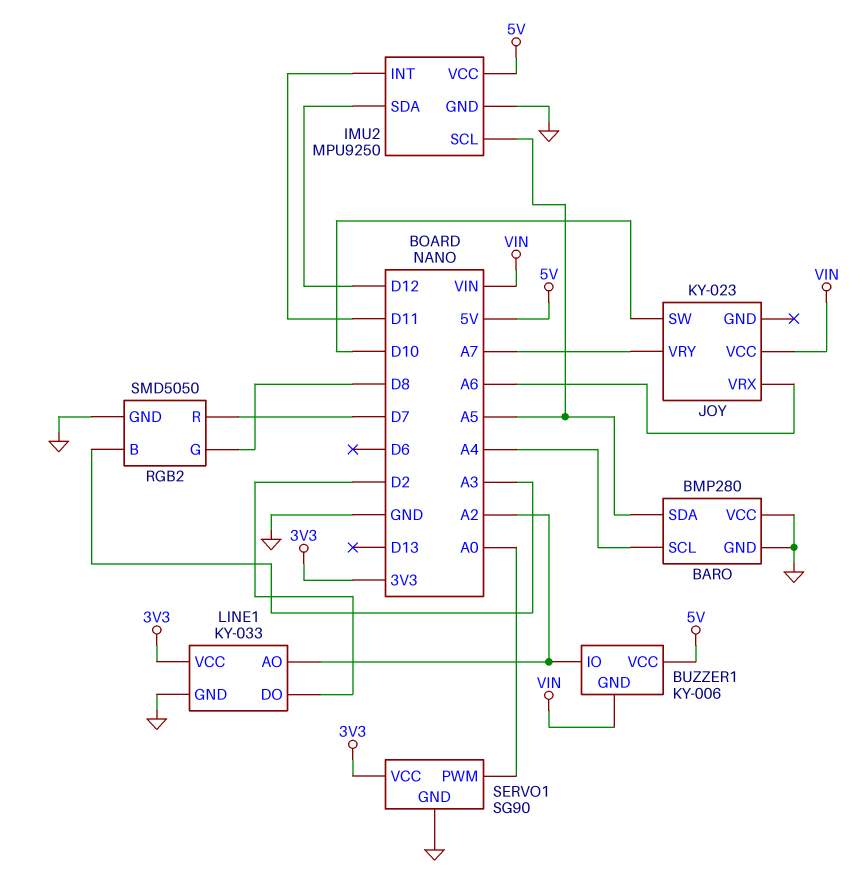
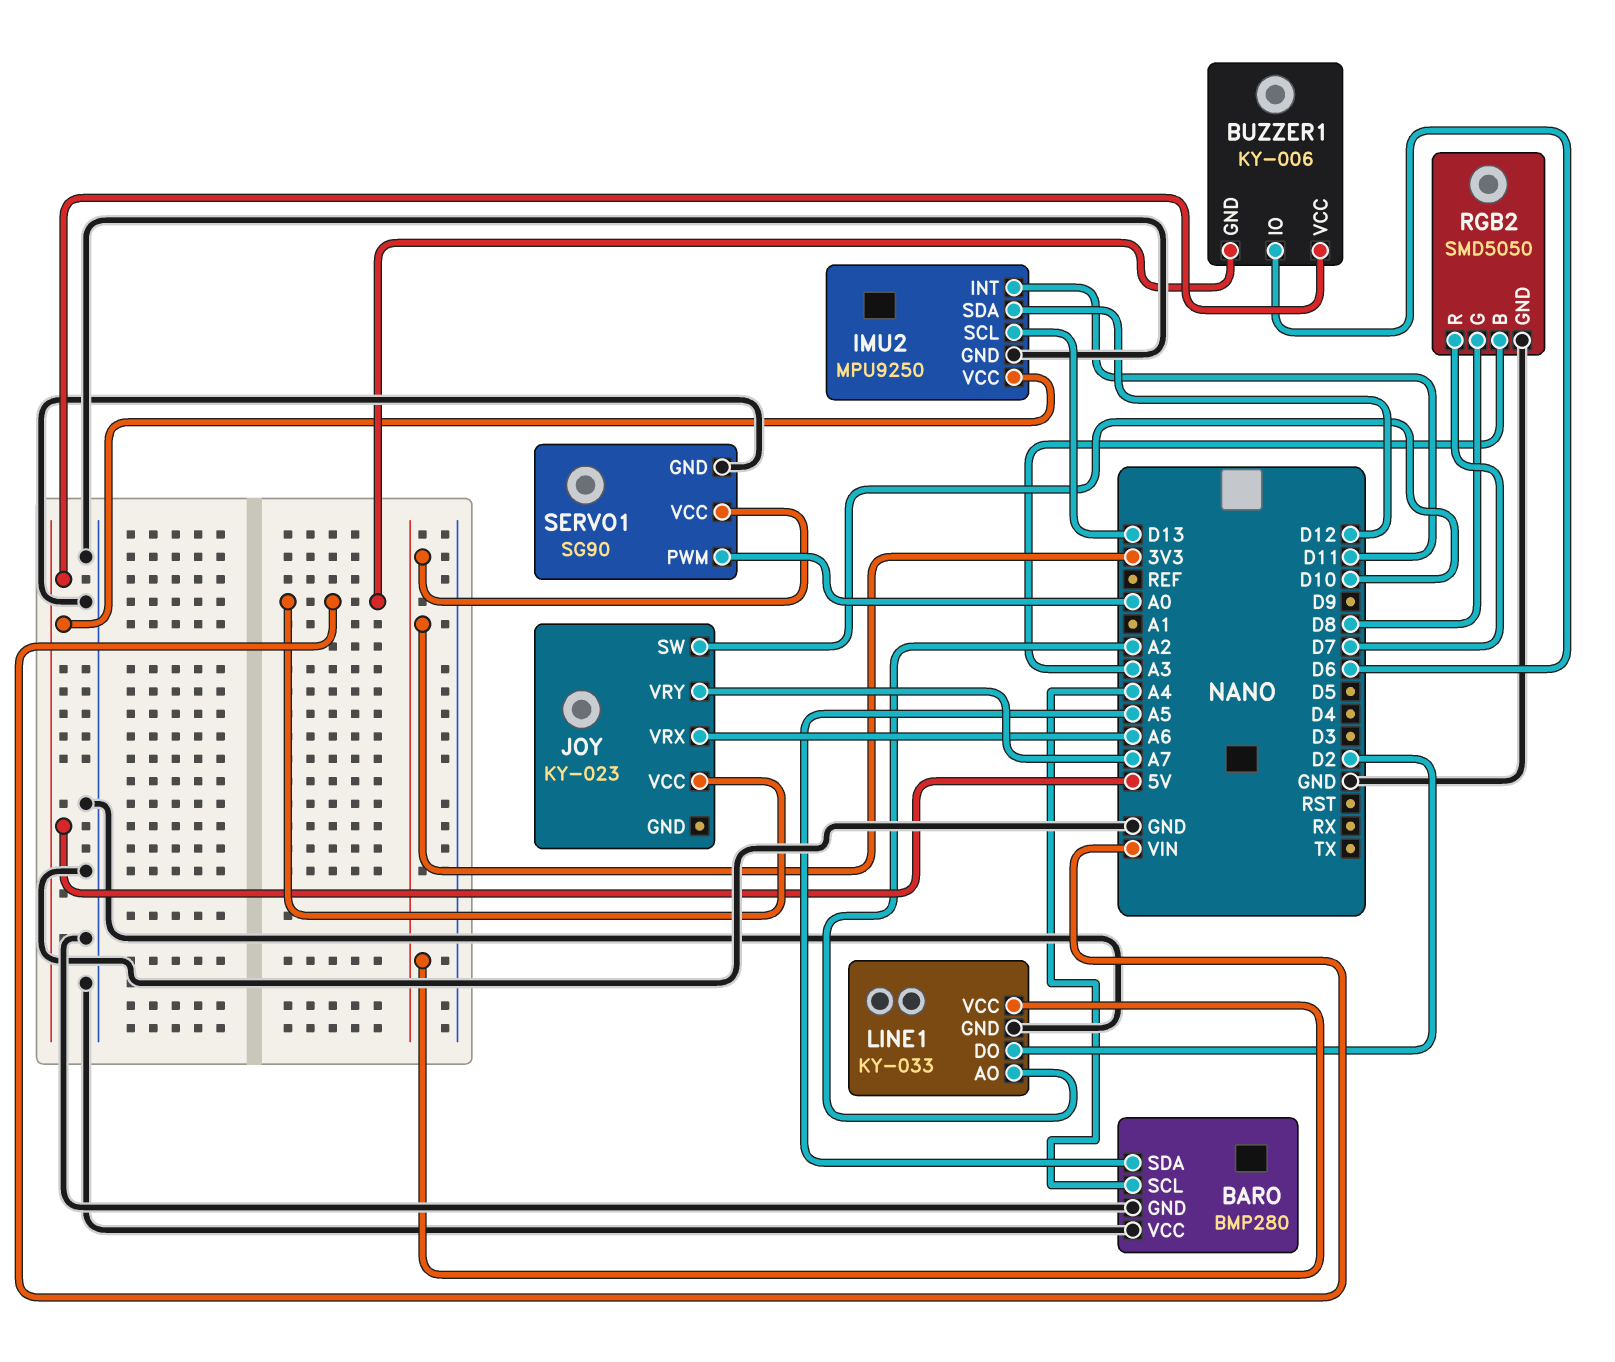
BUZZER1 pin IO: A2 -> D6
IMU2 pin SCL: A5 -> D13

